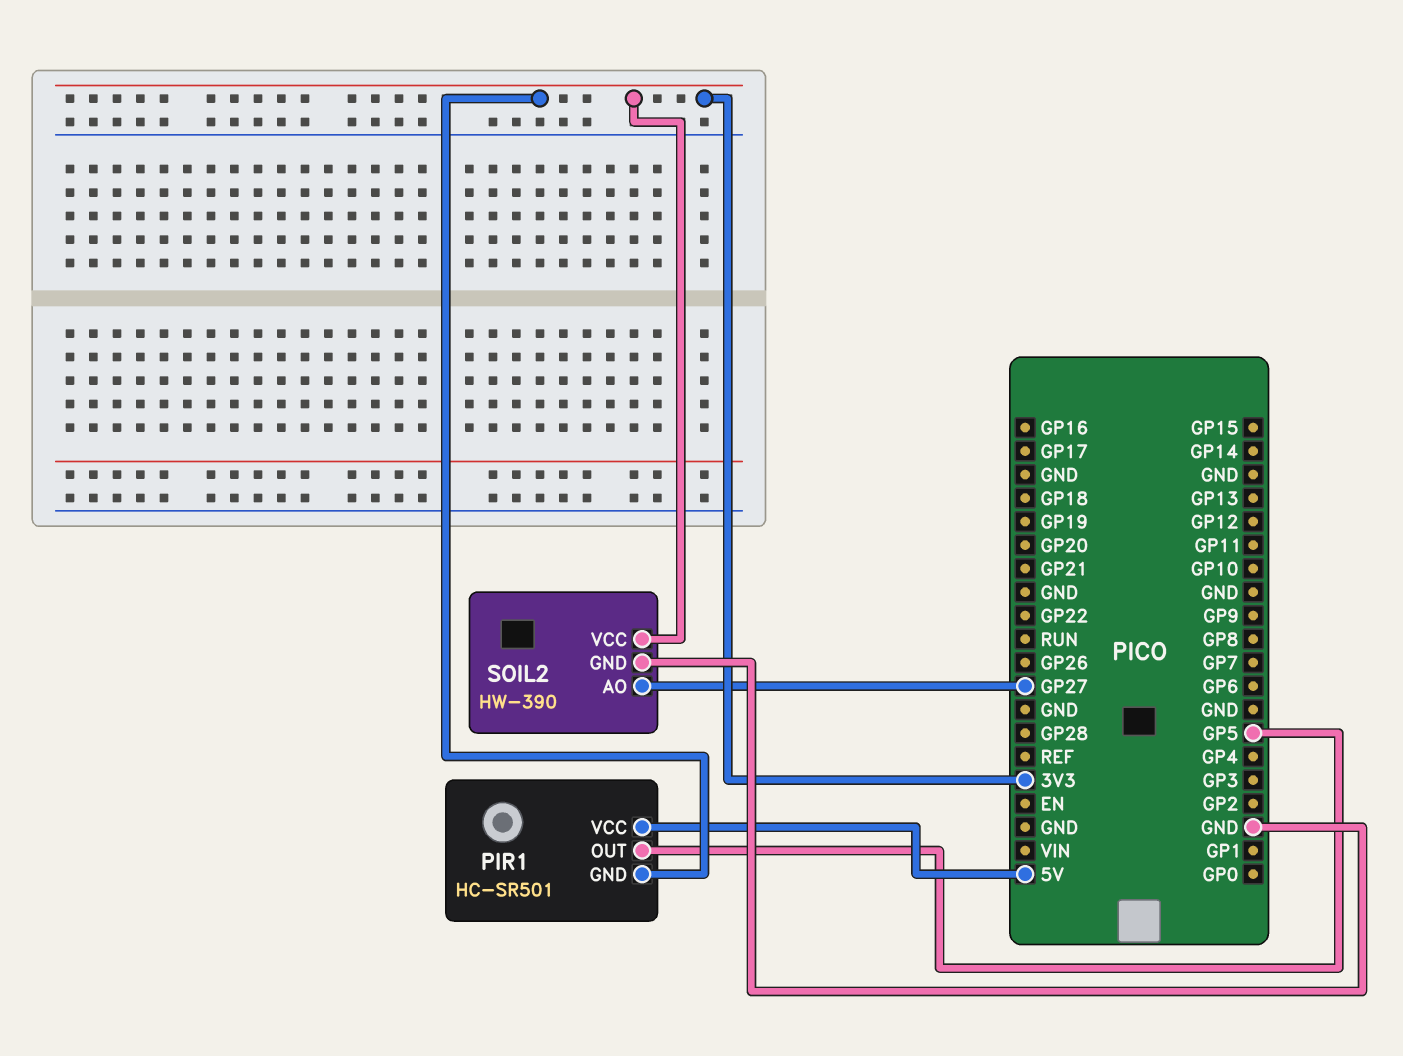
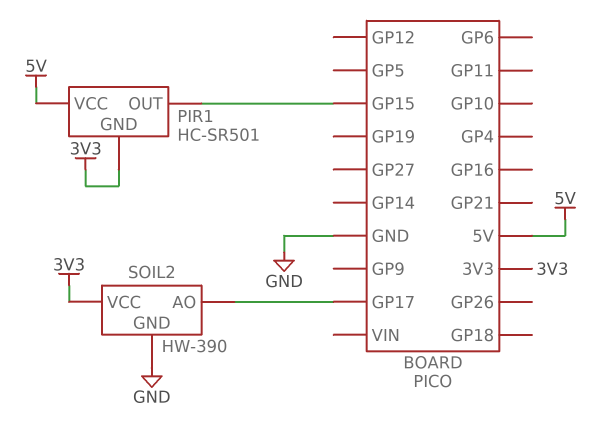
PIR1 pin OUT: GP5 -> GP15
SOIL2 pin AO: GP27 -> GP17

